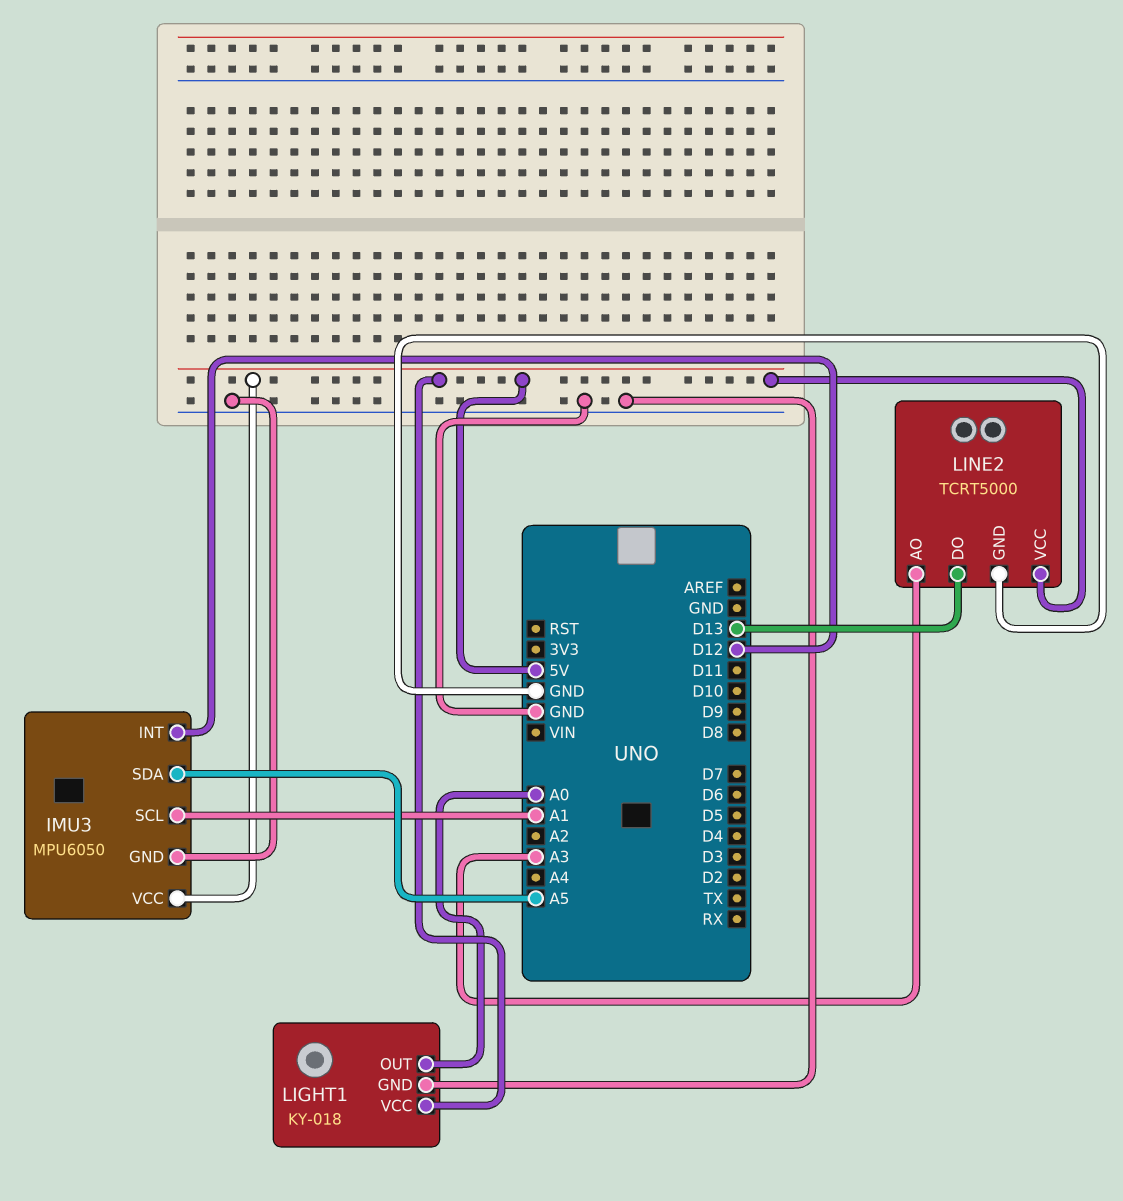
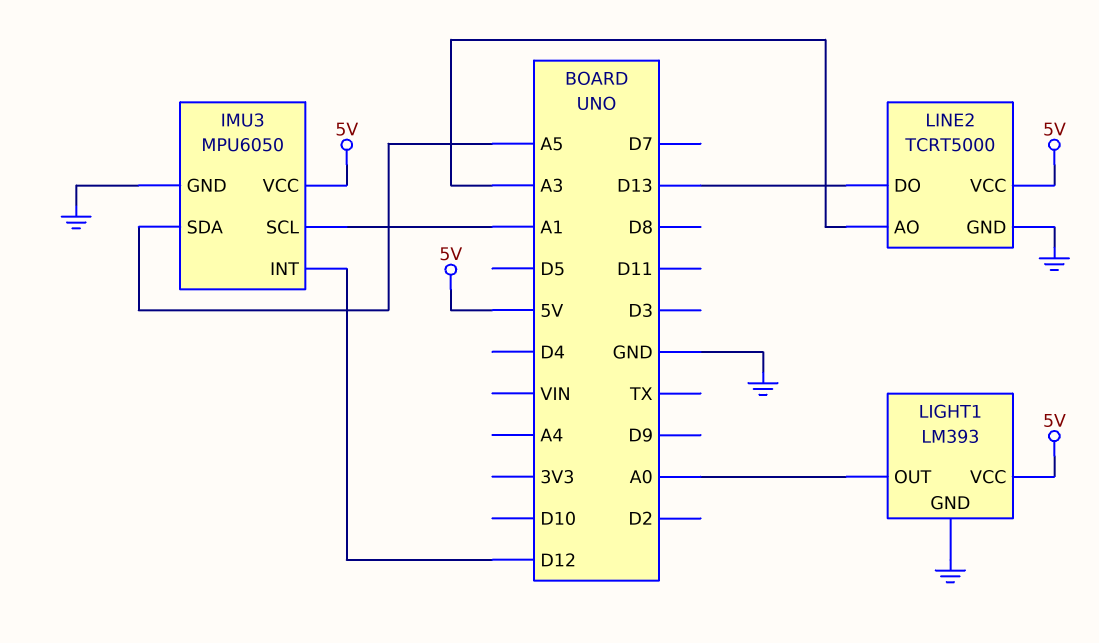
LIGHT1: KY-018 -> LM393

